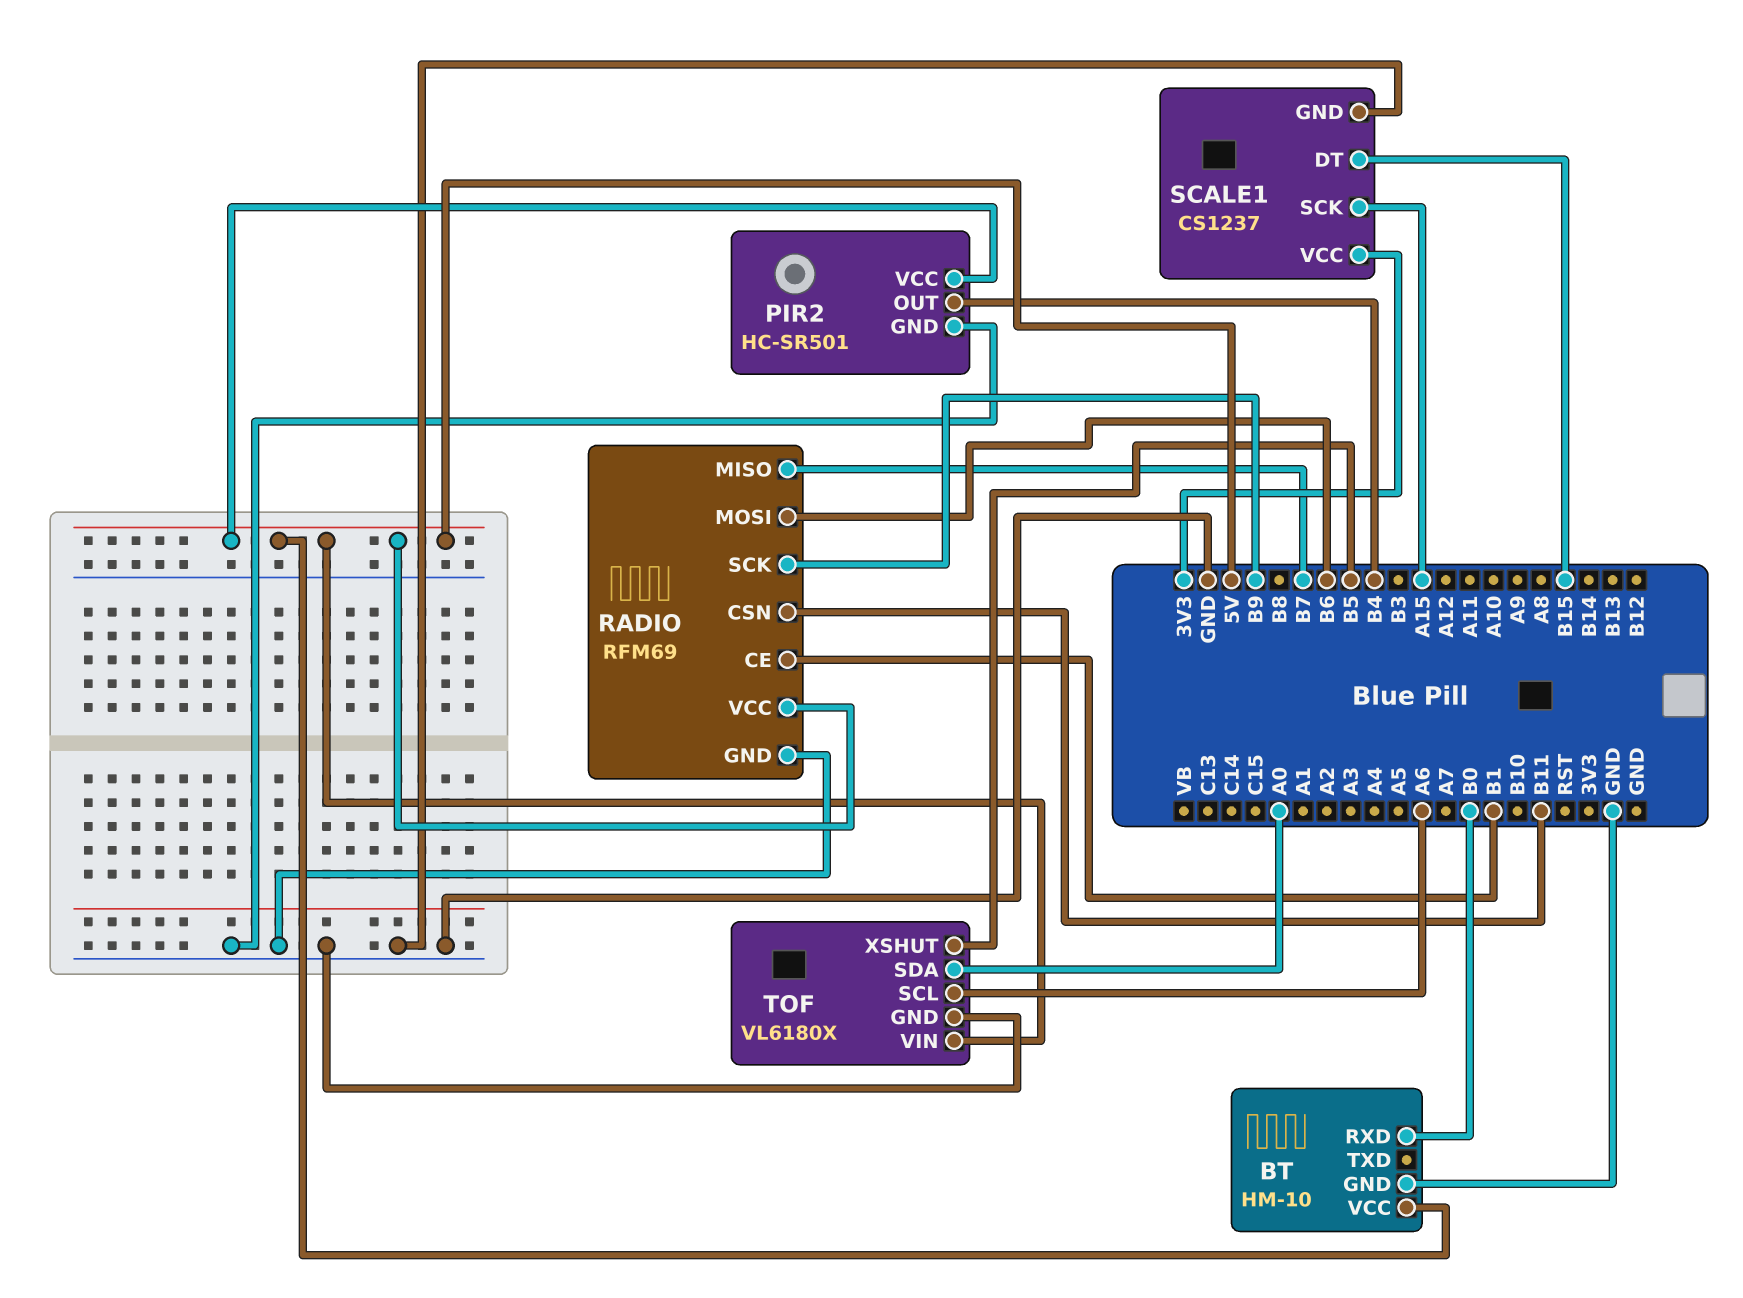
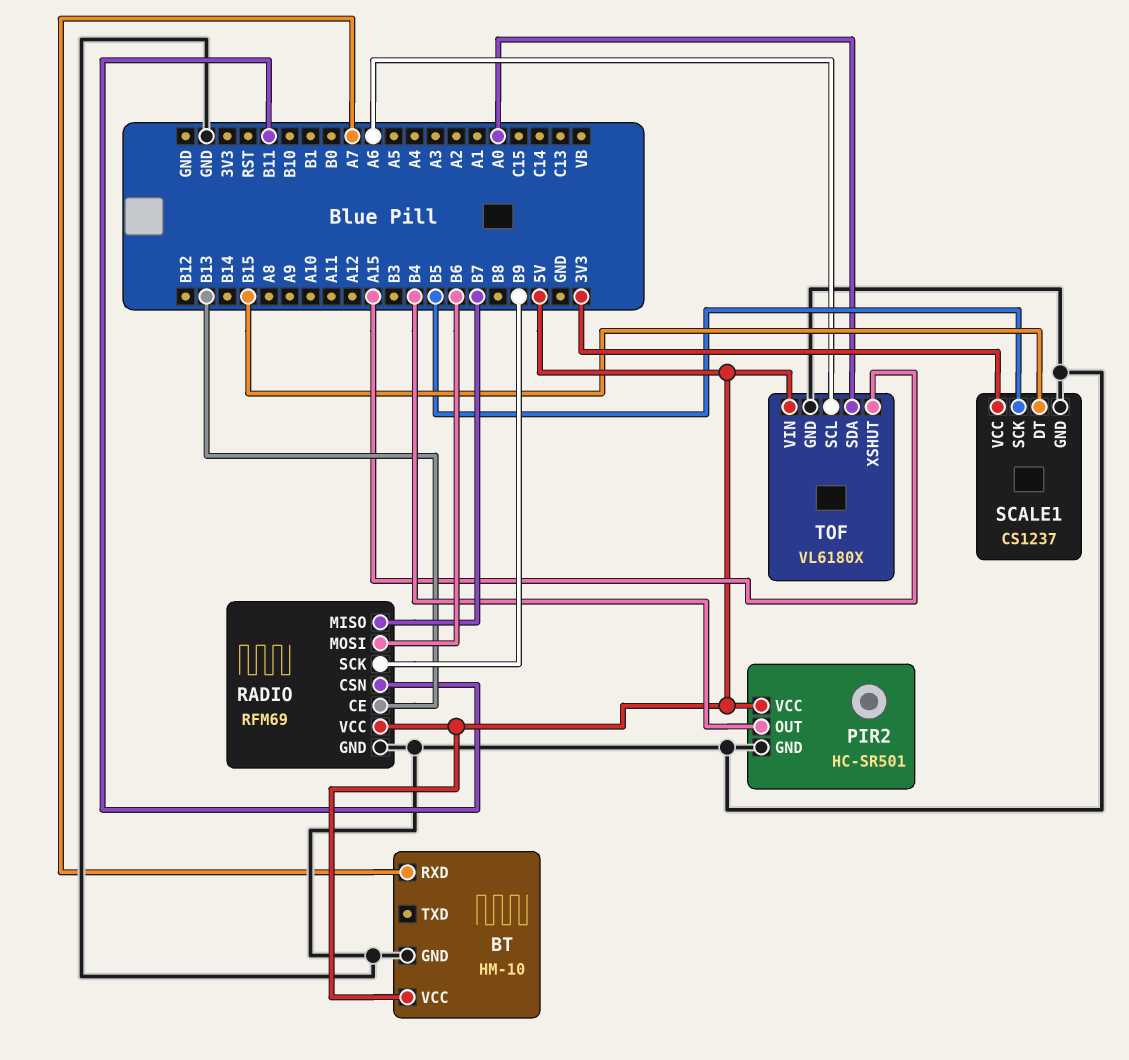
BT pin RXD: B0 -> A7
RADIO pin CE: B1 -> B13
SCALE1 pin SCK: A15 -> B5
TOF pin XSHUT: B5 -> A15

